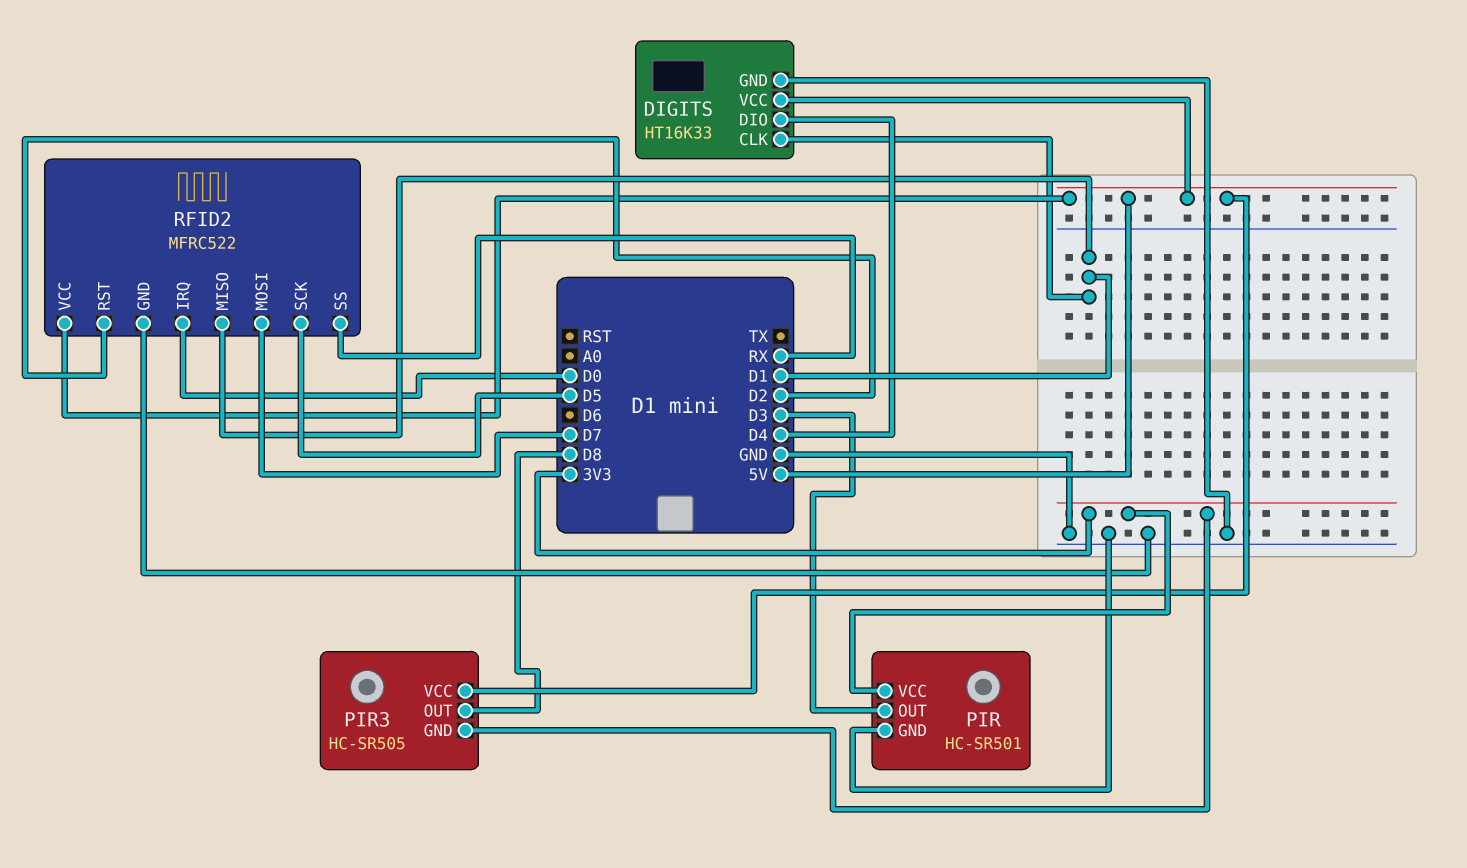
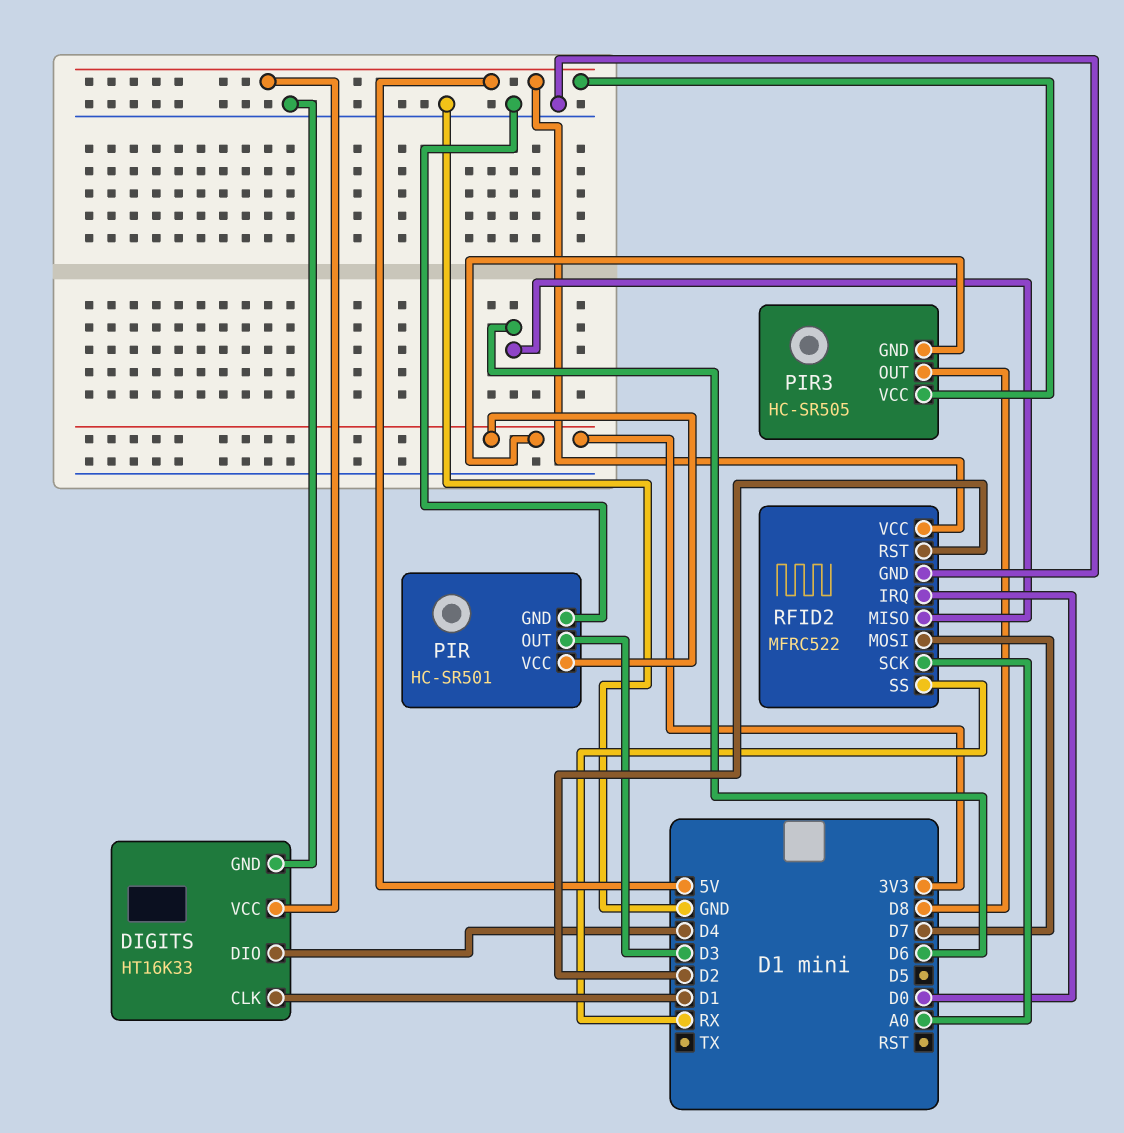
RFID2 pin MISO: D1 -> D6
RFID2 pin SCK: D5 -> A0

